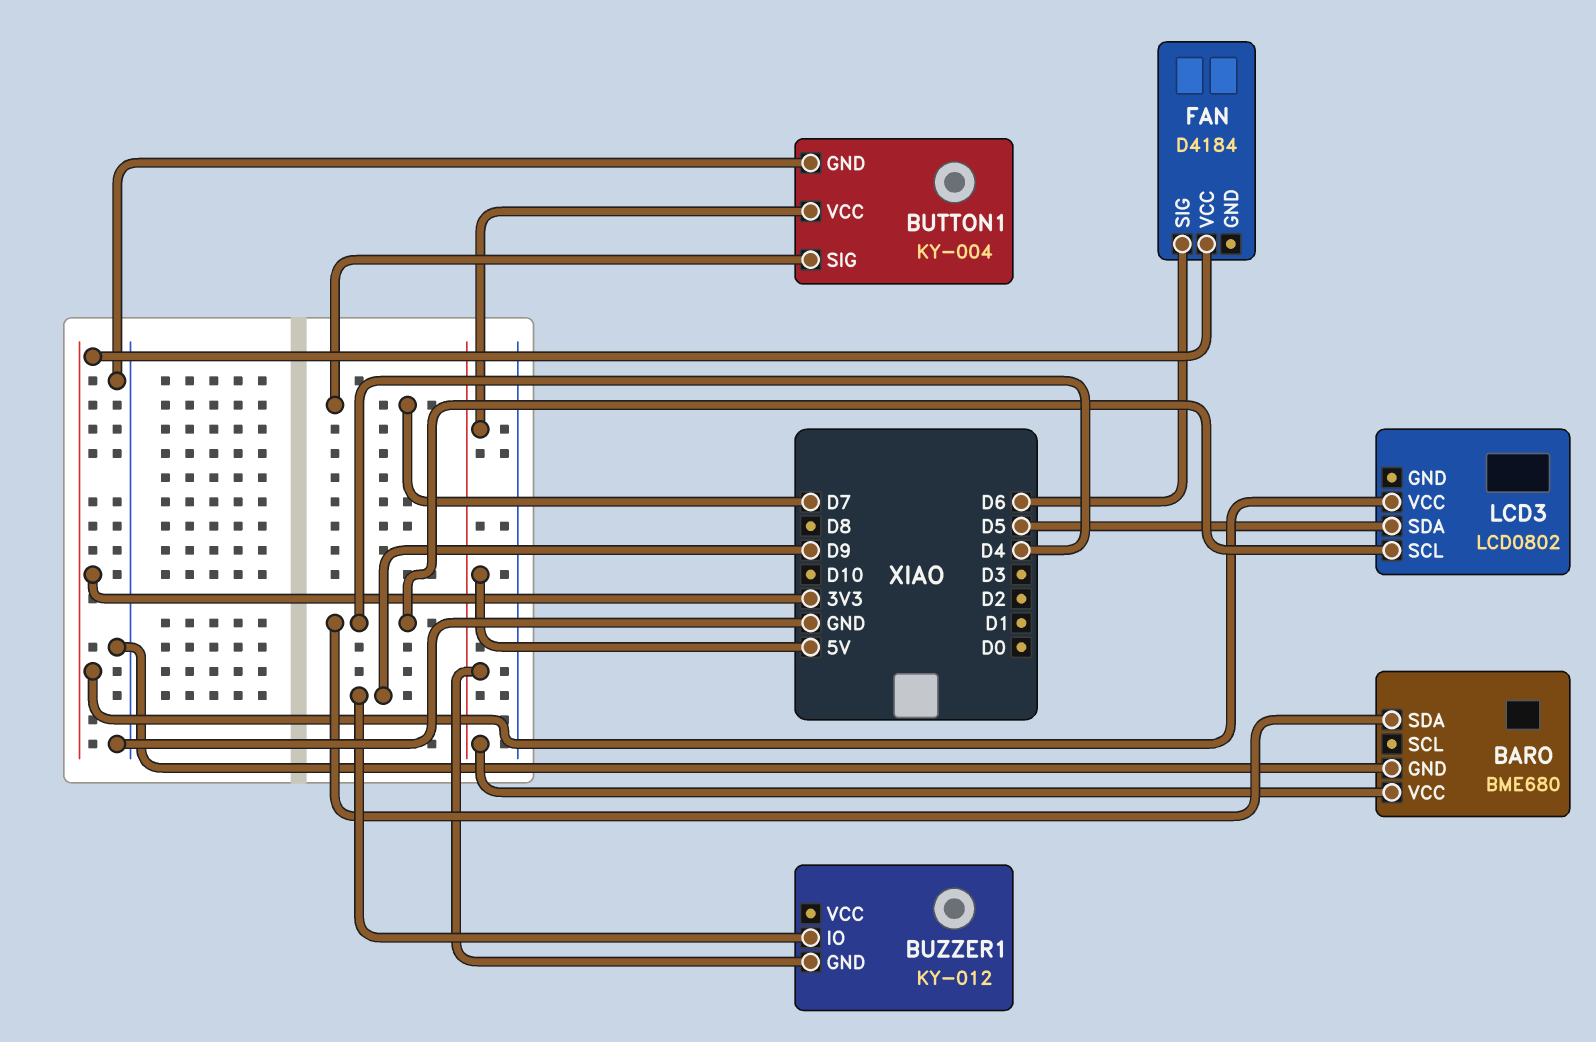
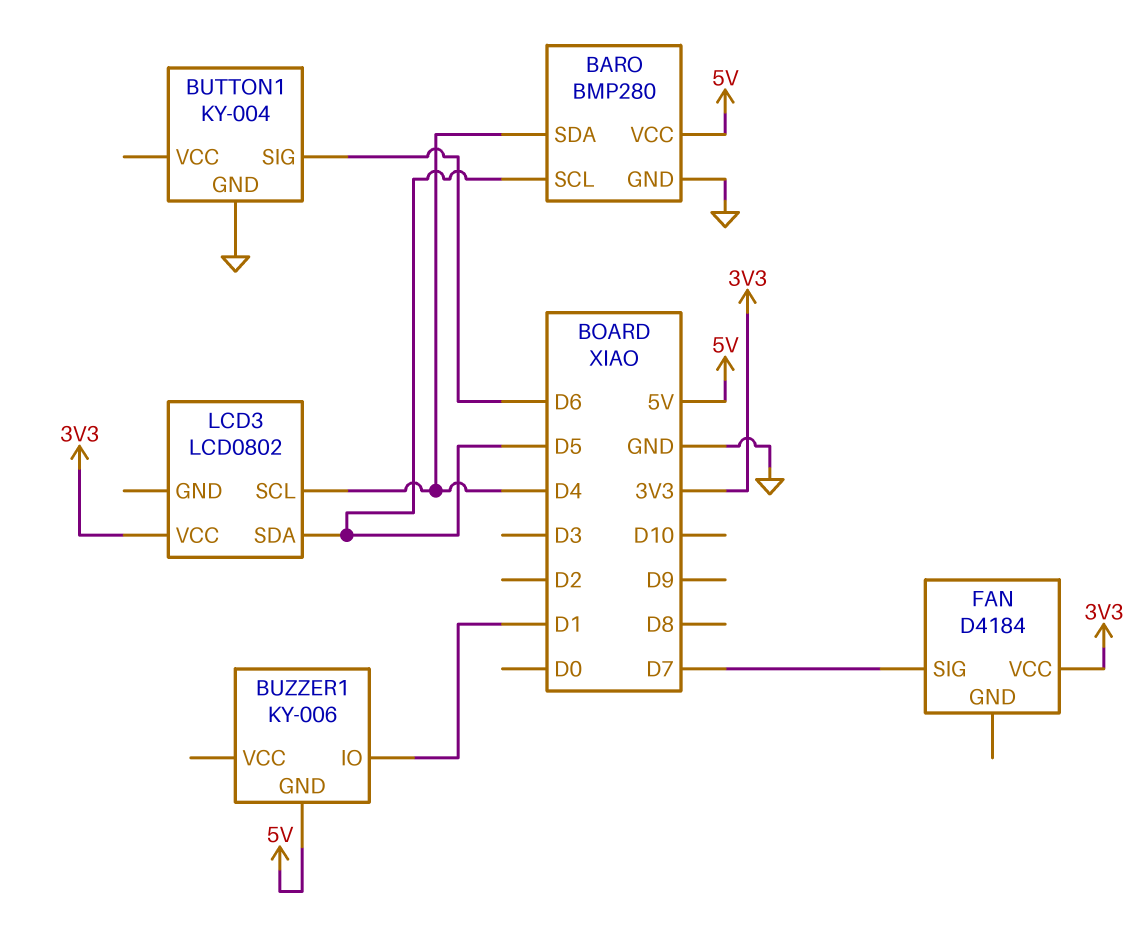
BARO: BME680 -> BMP280
BARO pin SCL: none -> D5
BUTTON1 pin SIG: D7 -> D6
BUTTON1 pin VCC: 5V -> none
BUZZER1: KY-012 -> KY-006
BUZZER1 pin IO: D9 -> D1
FAN pin SIG: D6 -> D7

